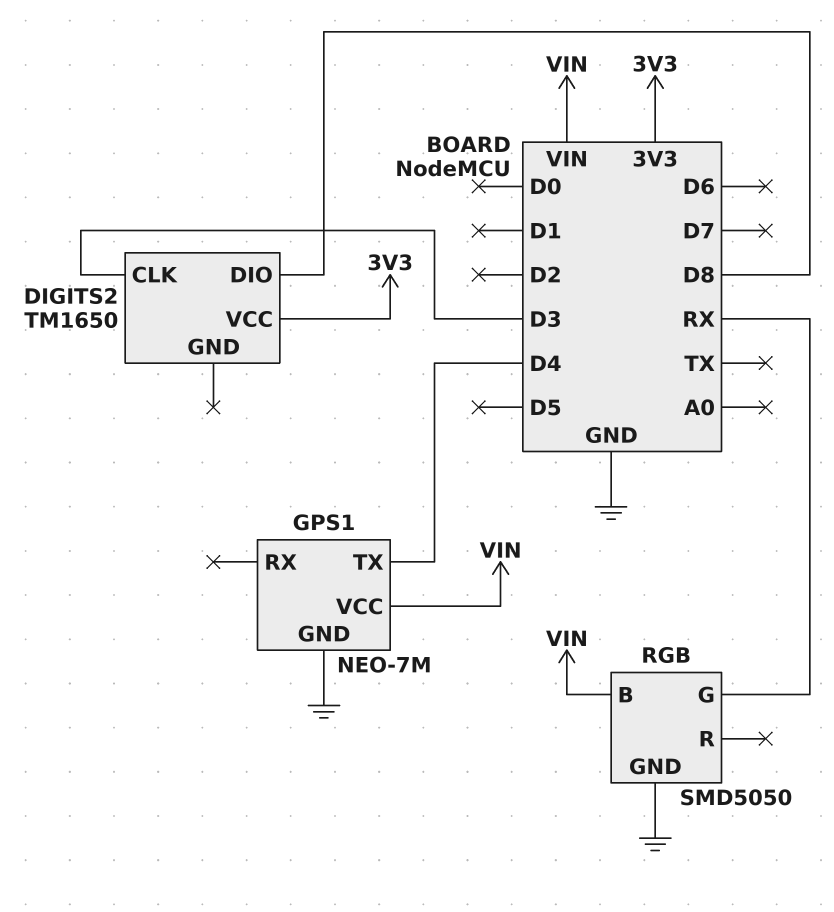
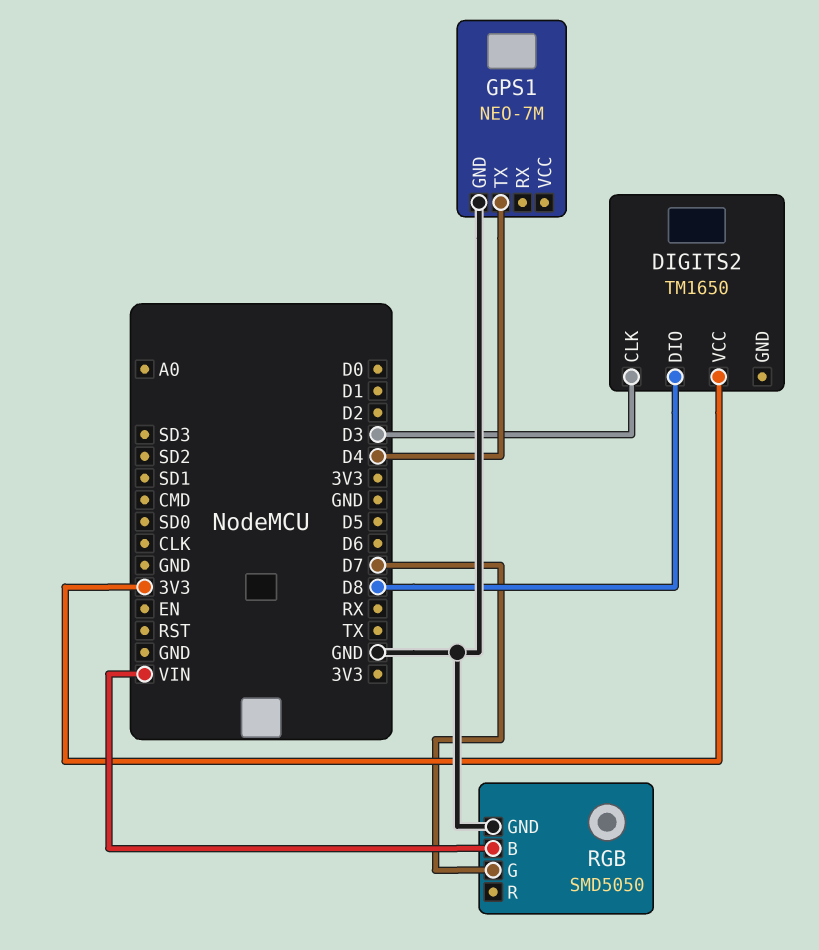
GPS1 pin VCC: VIN -> none
RGB pin G: RX -> D7

